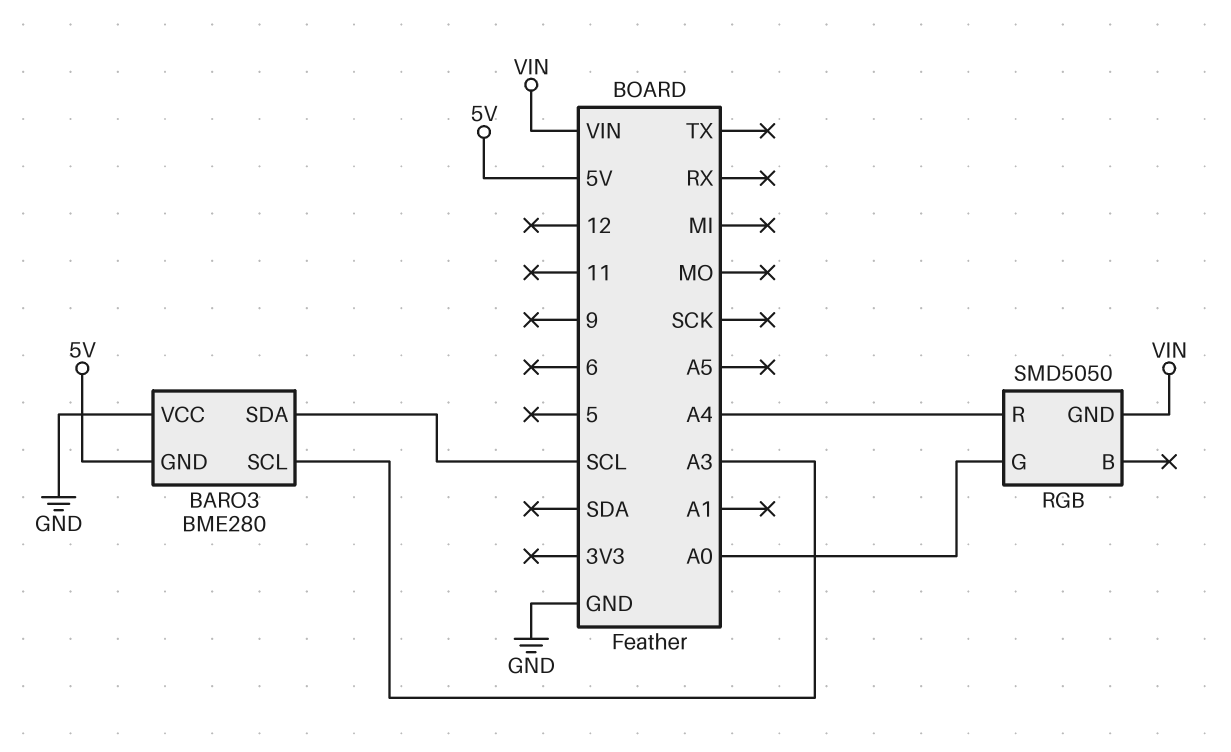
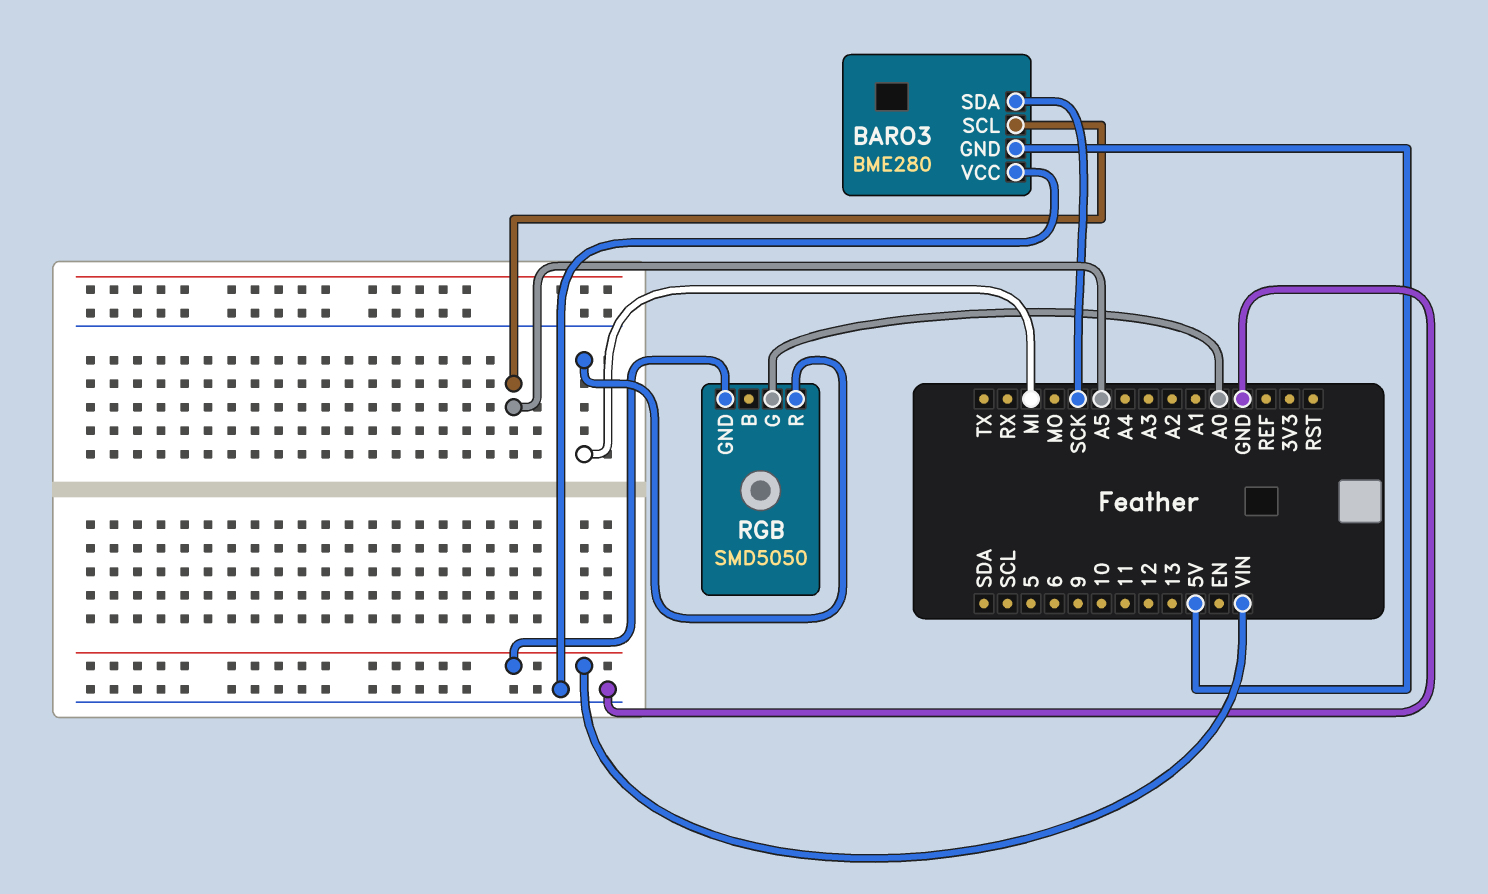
BARO3 pin SCL: A3 -> A5
BARO3 pin SDA: SCL -> SCK
RGB pin R: A4 -> MI

